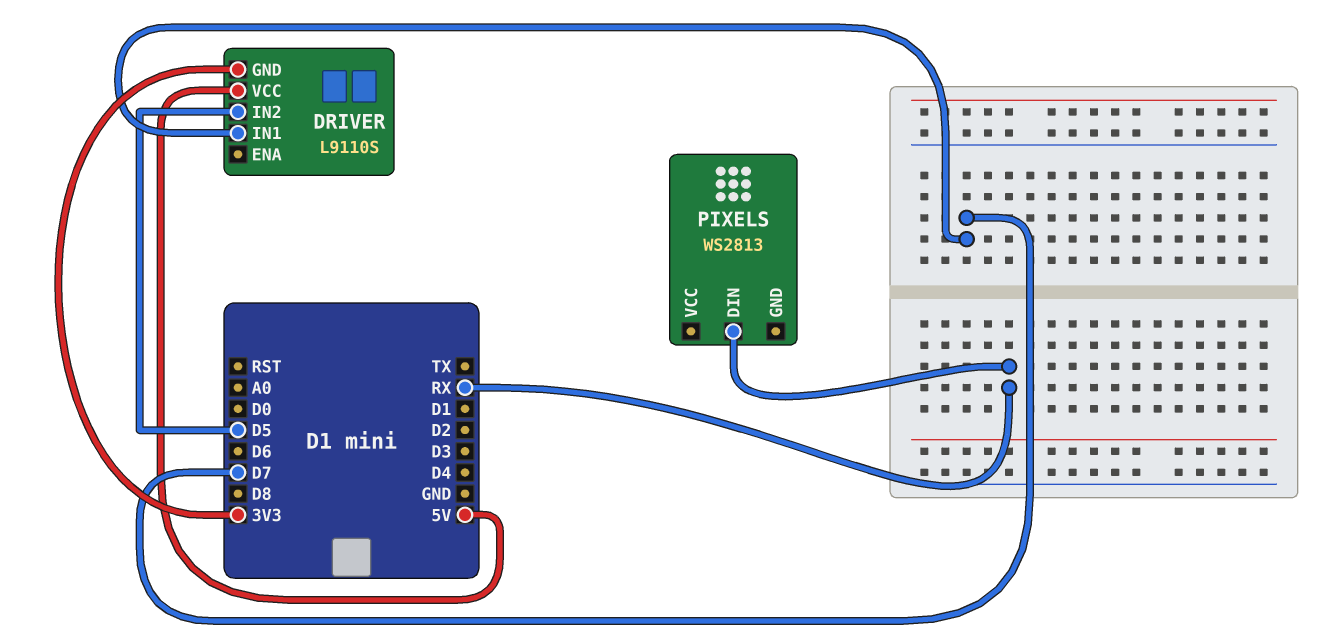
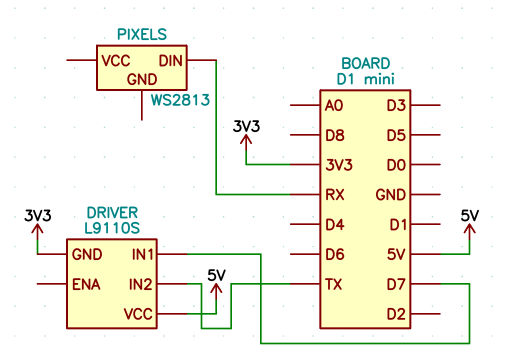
DRIVER pin IN2: D5 -> TX

